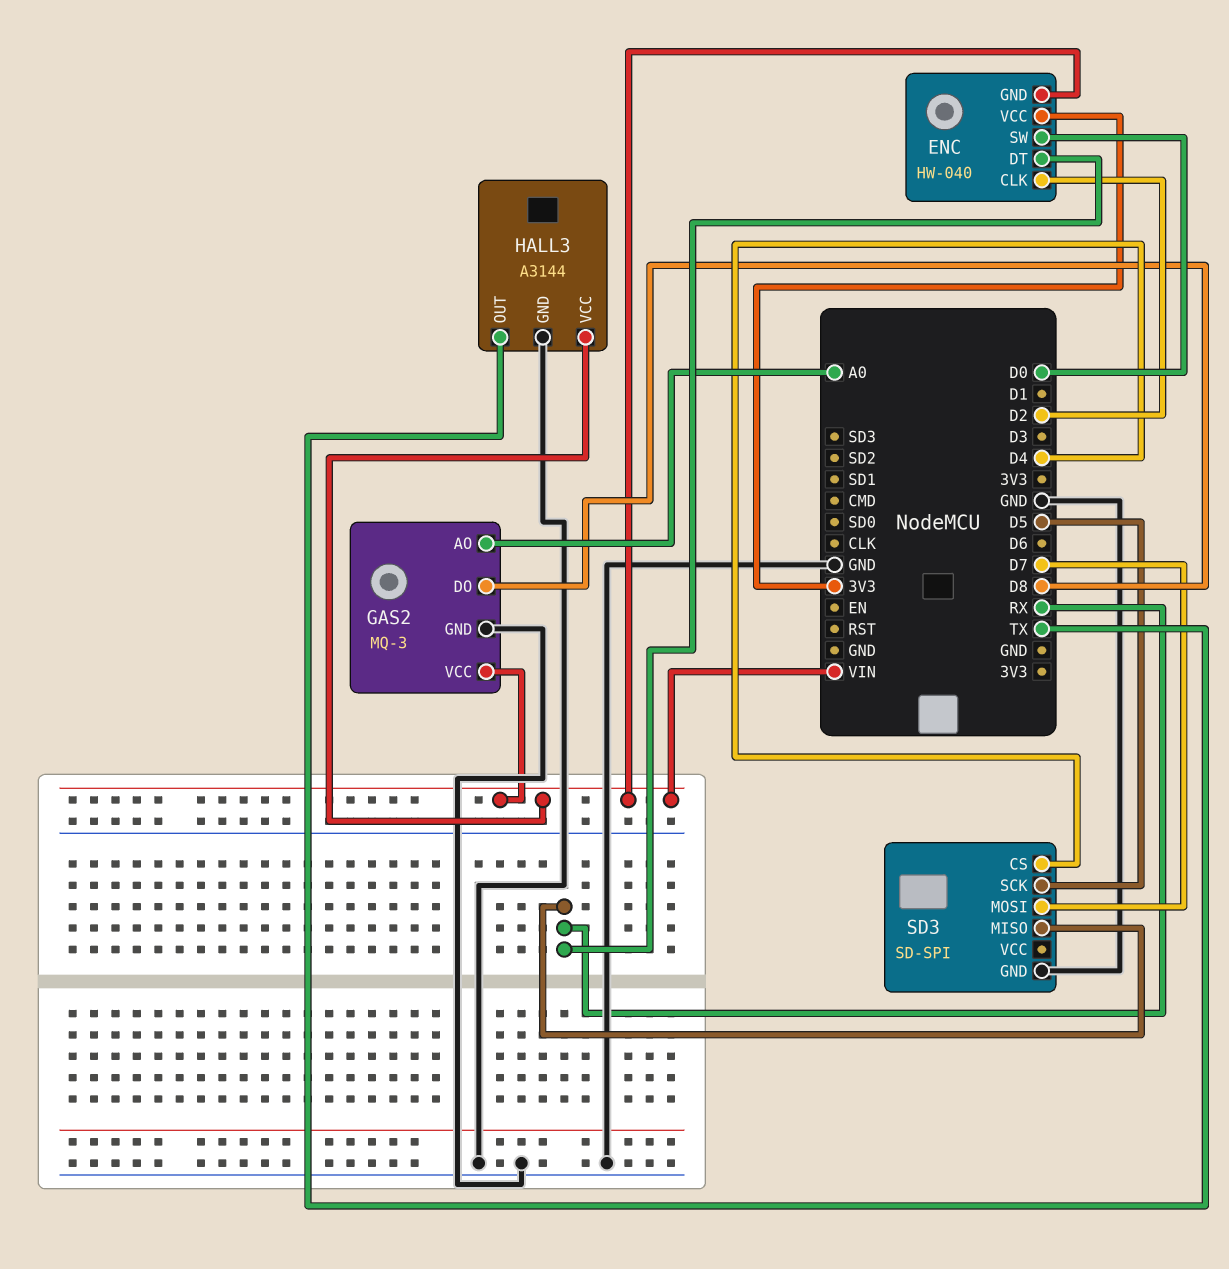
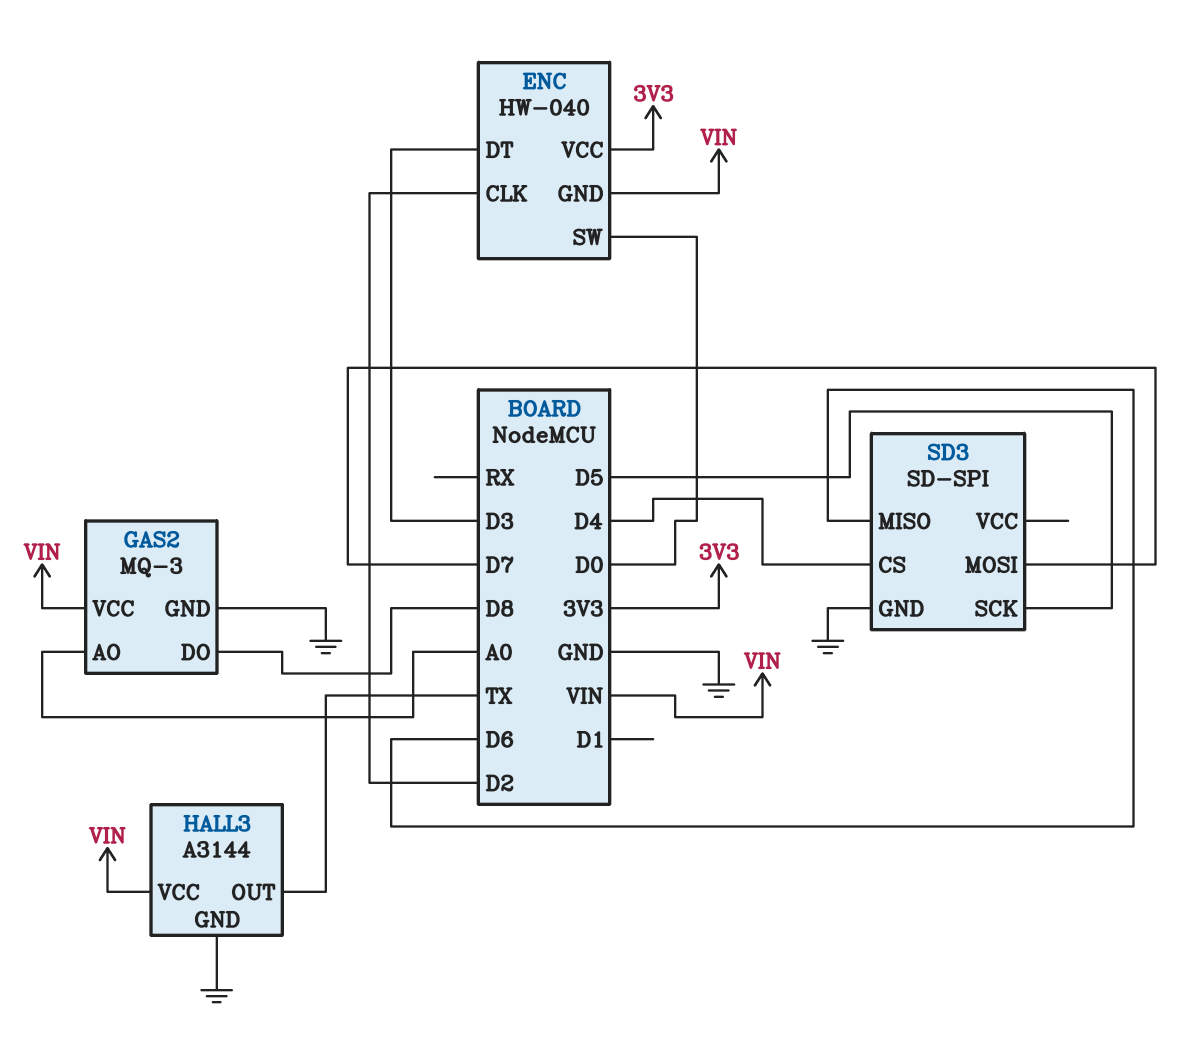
ENC pin DT: RX -> D3
SD3 pin MISO: RX -> D6

